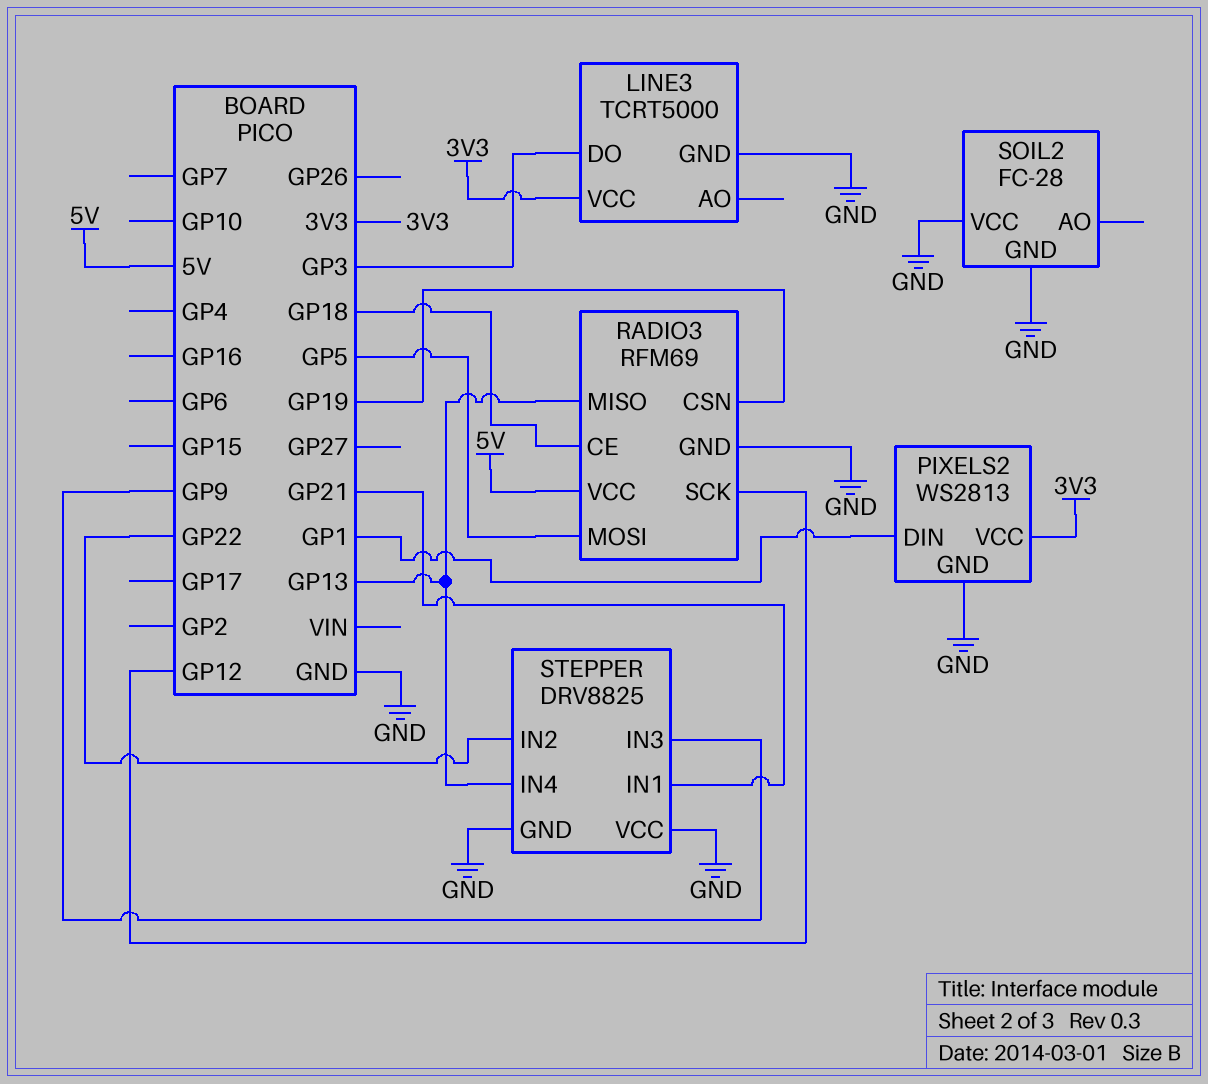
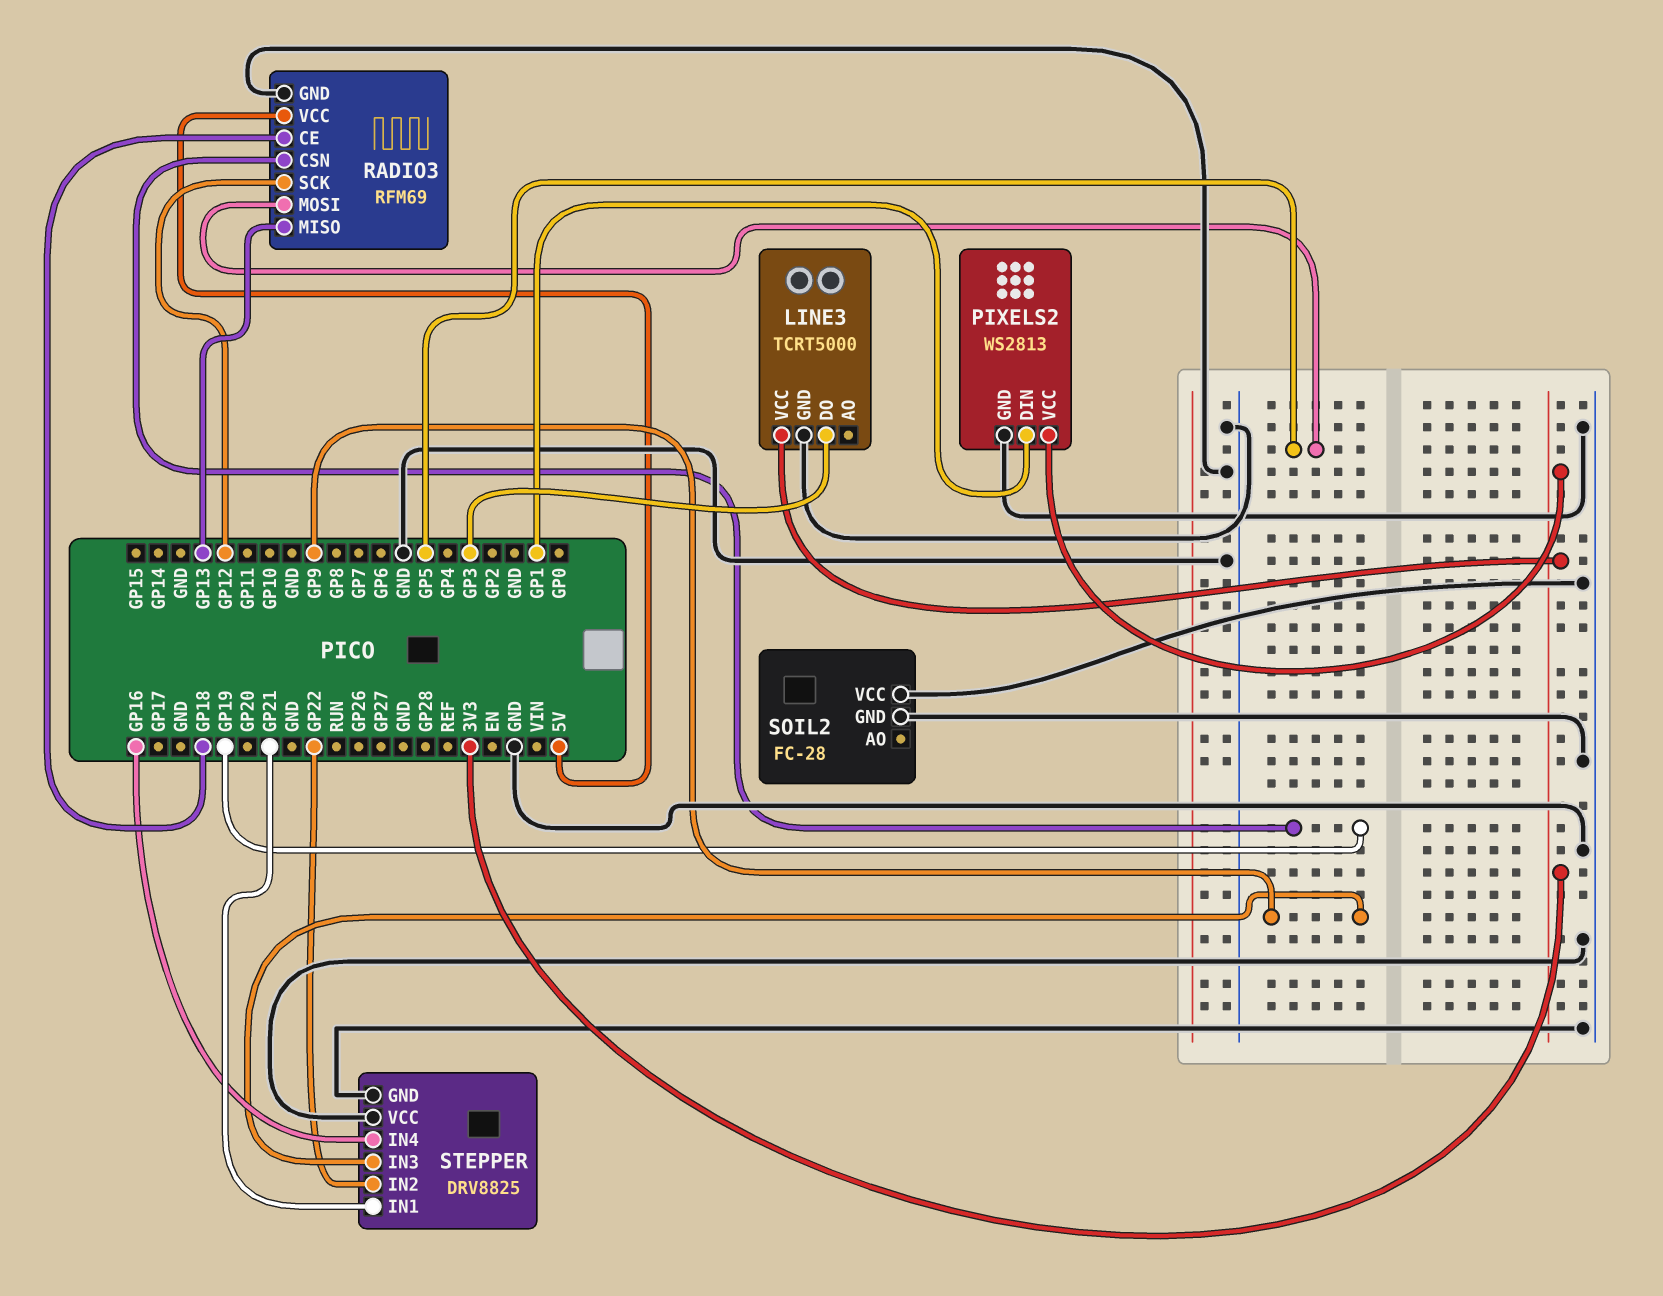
STEPPER pin IN4: GP13 -> GP16

